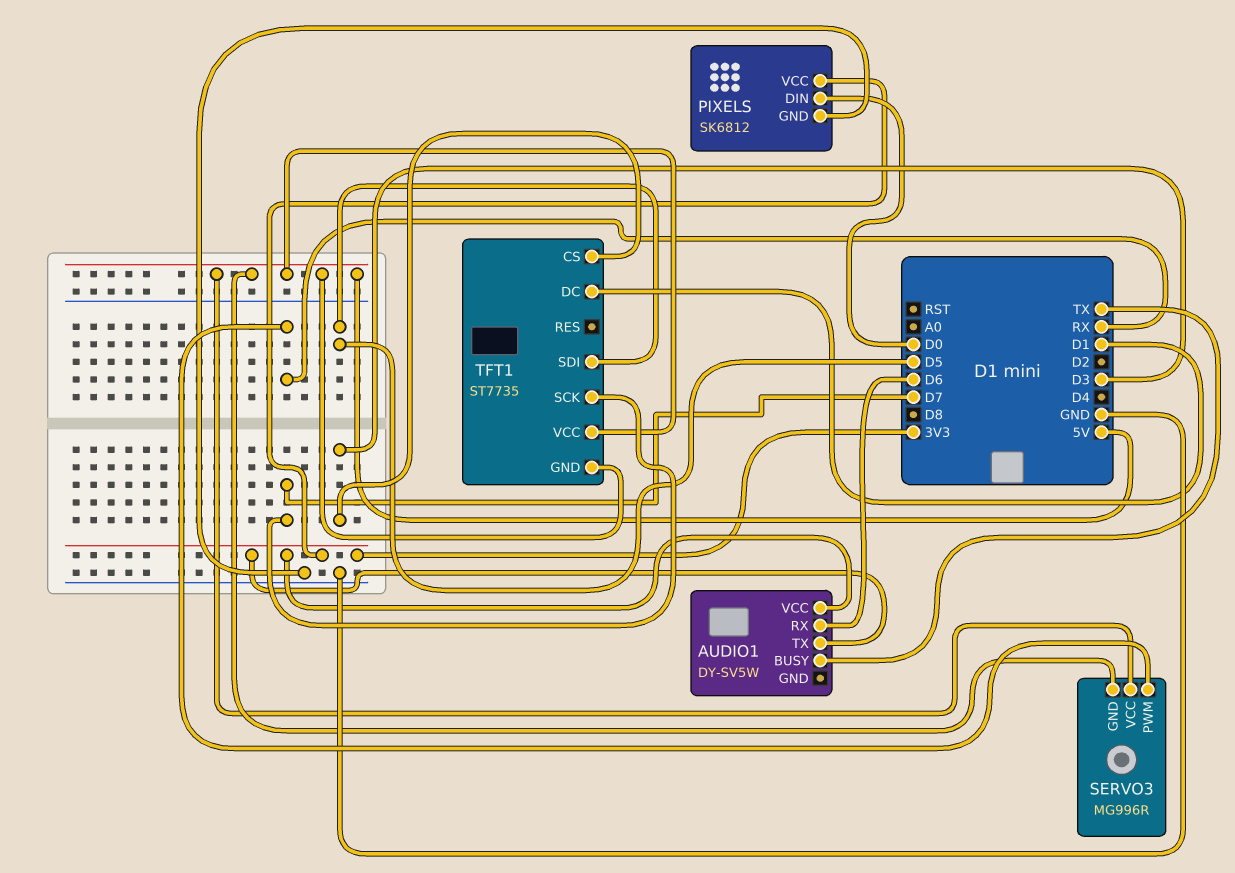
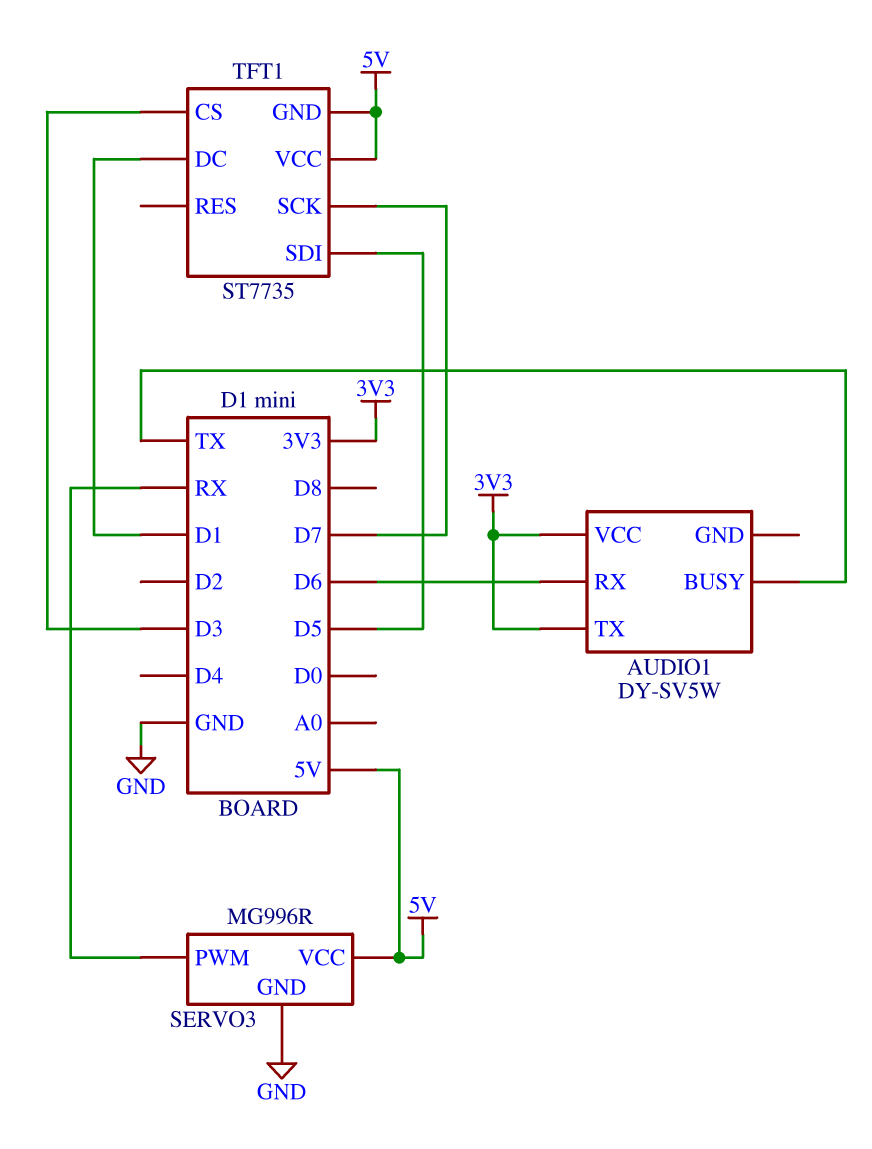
PIXELS: SK6812 -> none
PIXELS pin DIN: D0 -> none
PIXELS pin GND: GND -> none
PIXELS pin VCC: 3V3 -> none
SERVO3 pin GND: 5V -> GND

